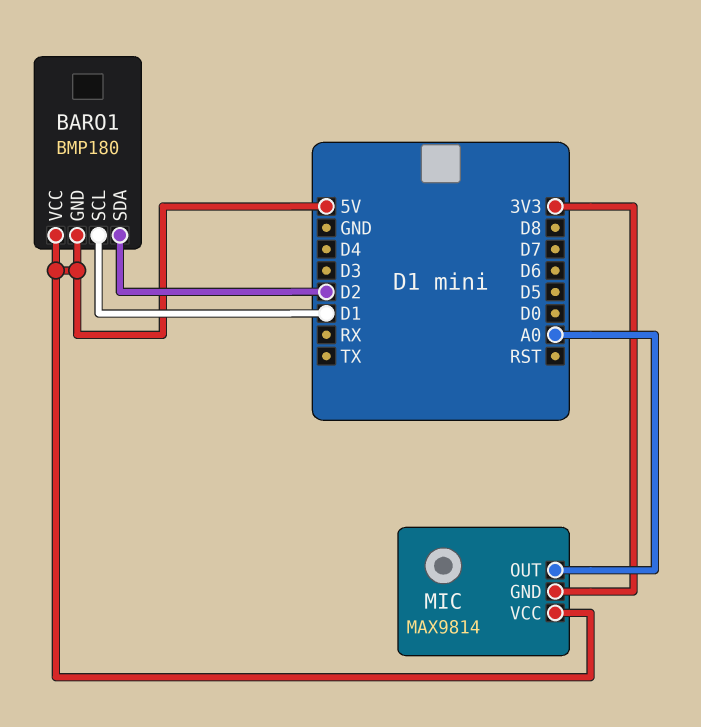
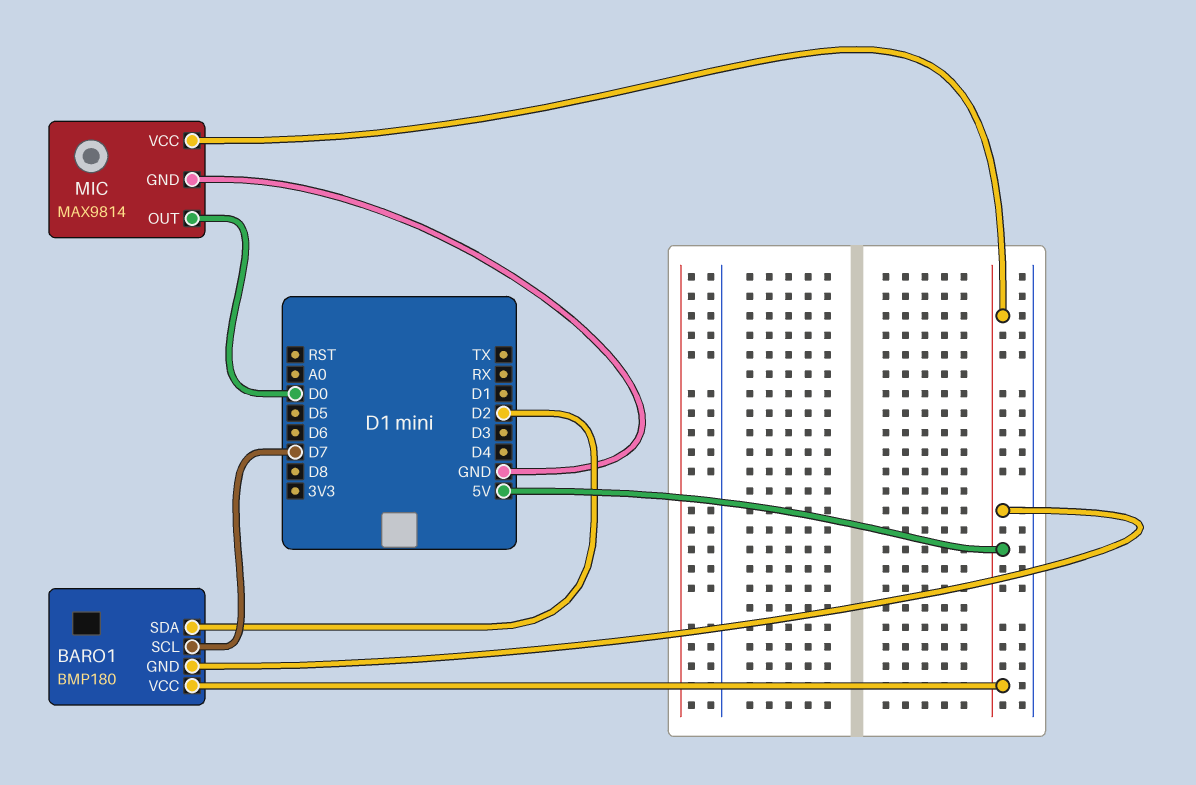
BARO1 pin SCL: D1 -> D7
MIC pin GND: 3V3 -> GND
MIC pin OUT: A0 -> D0

